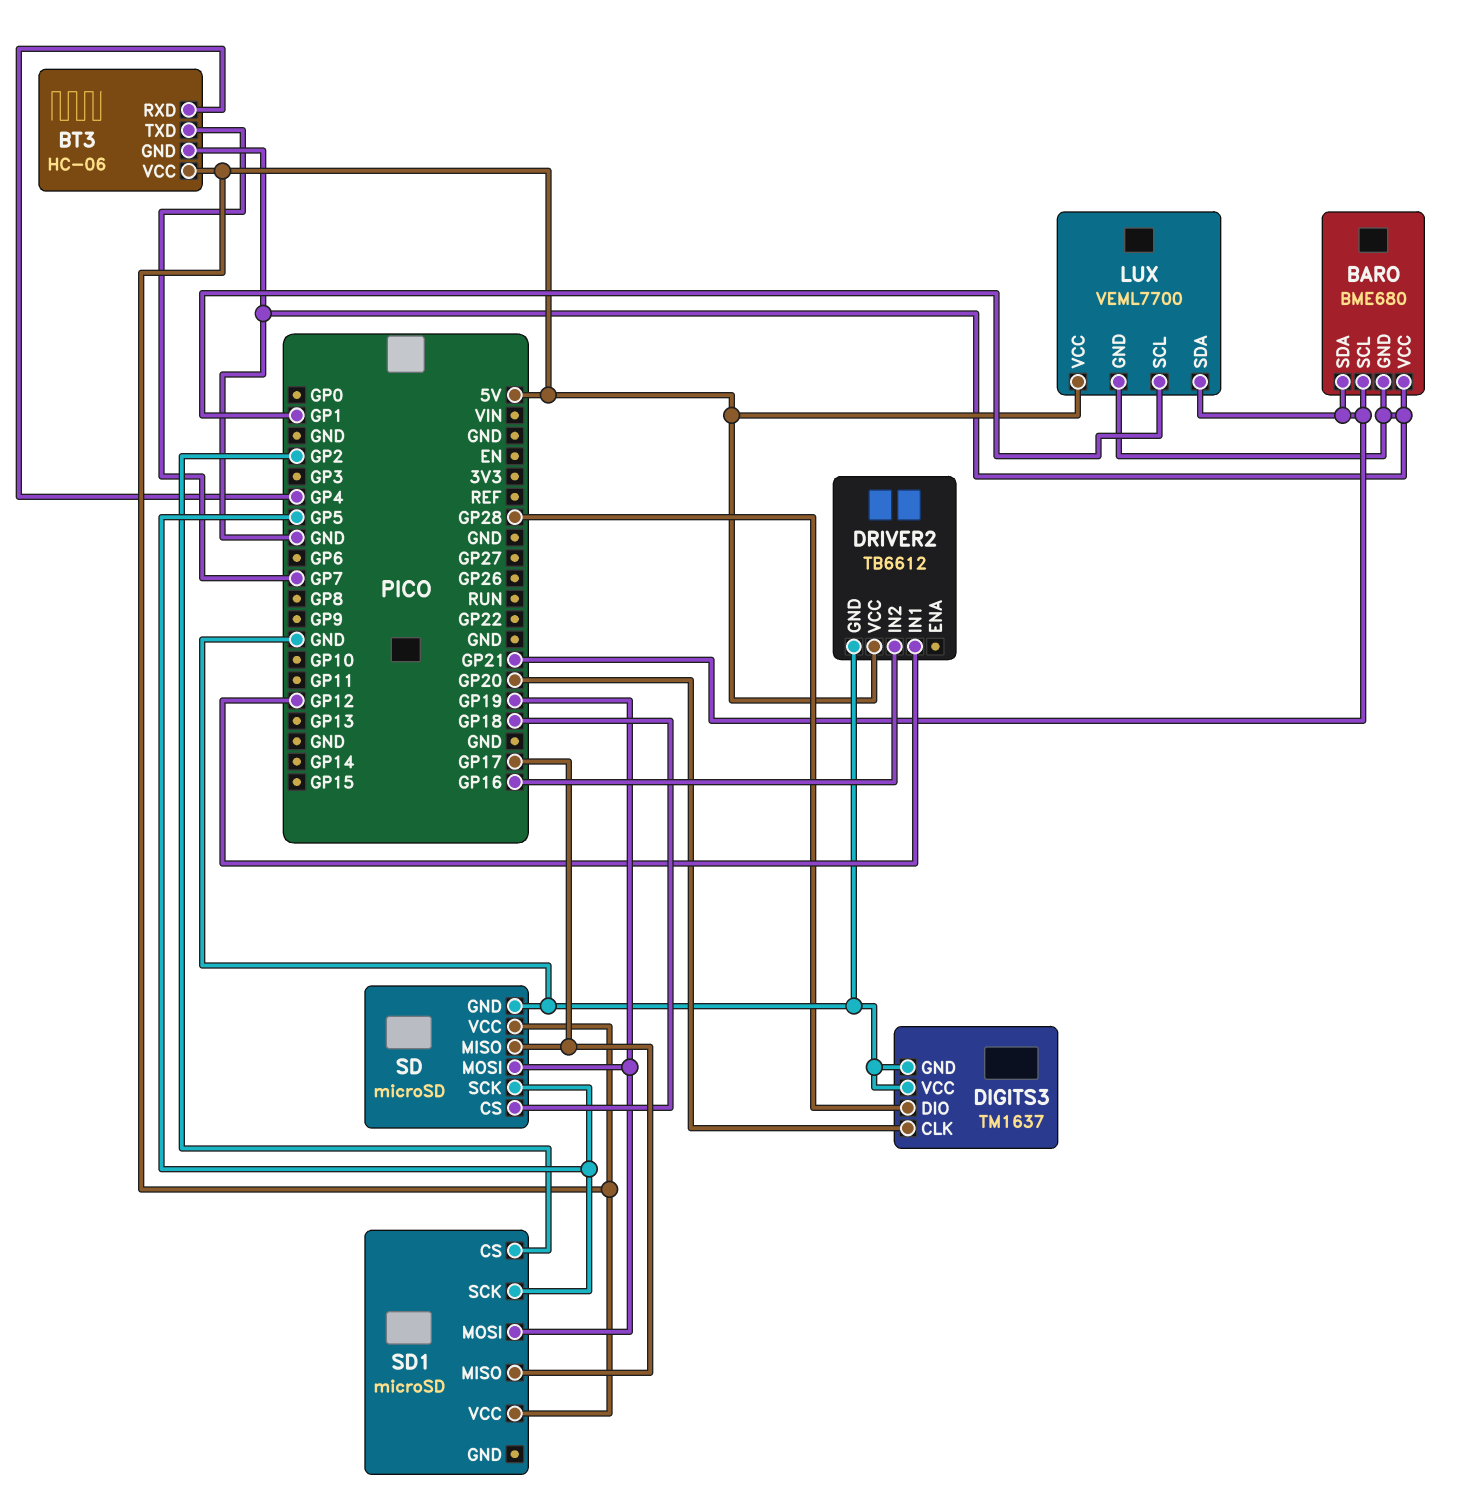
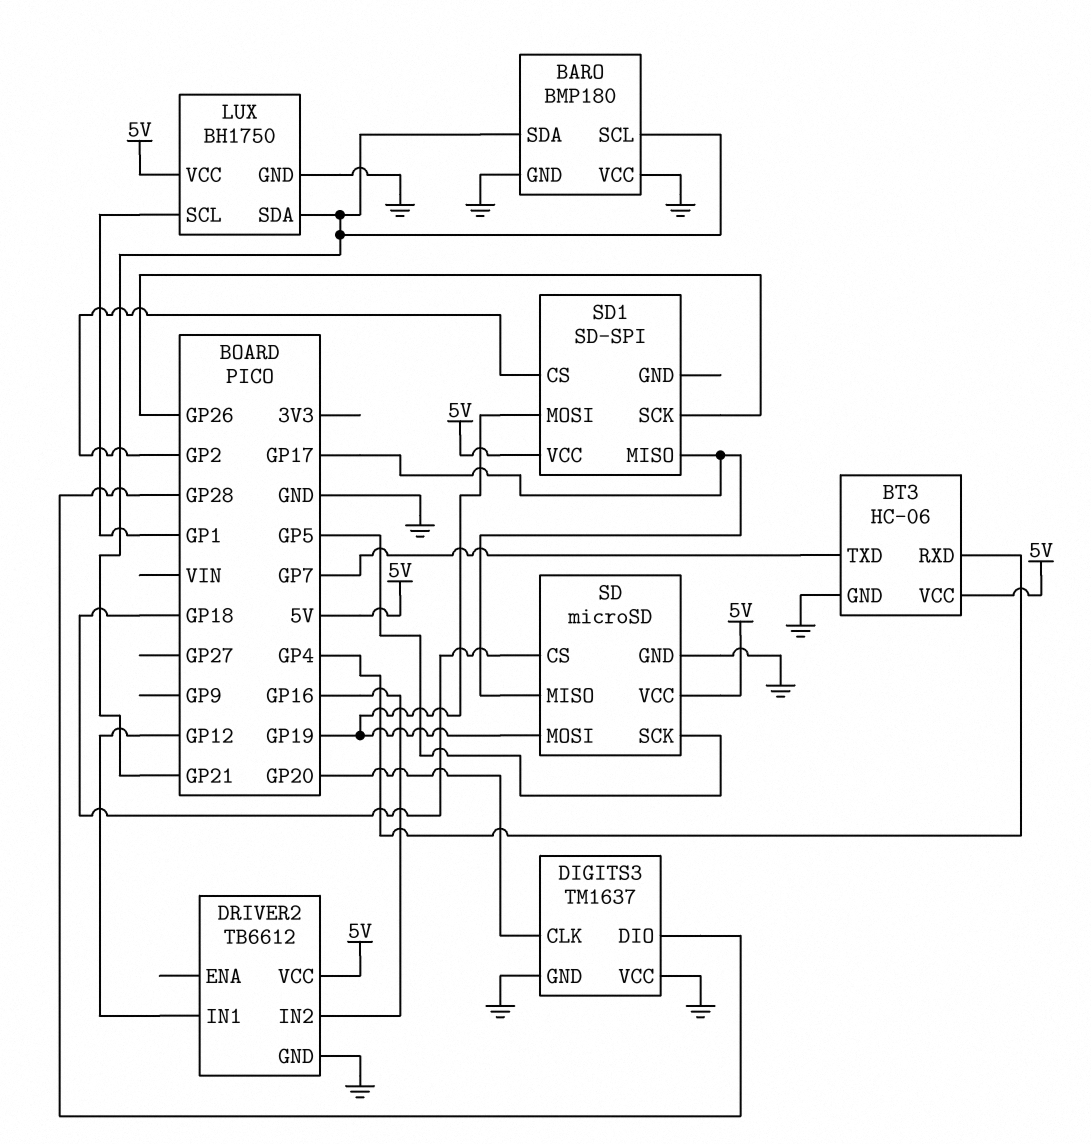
BARO: BME680 -> BMP180
LUX: VEML7700 -> BH1750
SD1: microSD -> SD-SPI
SD1 pin SCK: GP5 -> GP26

